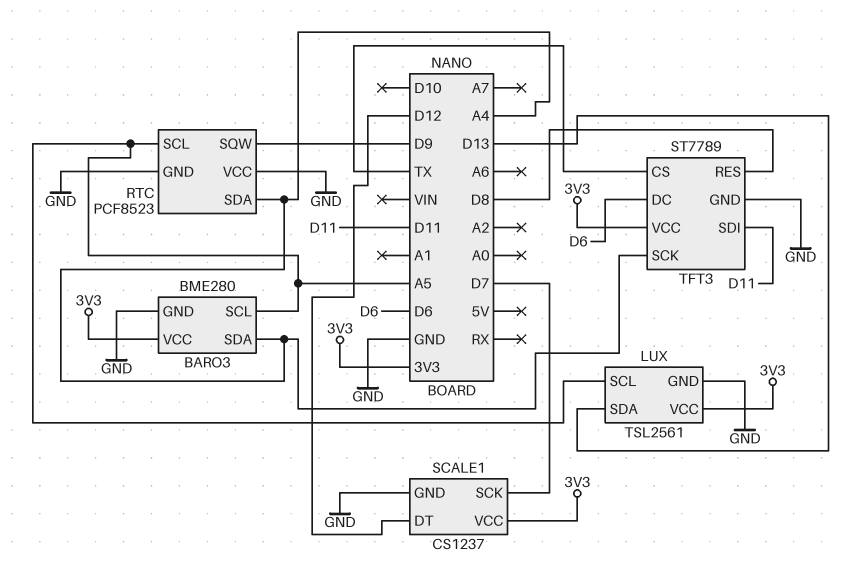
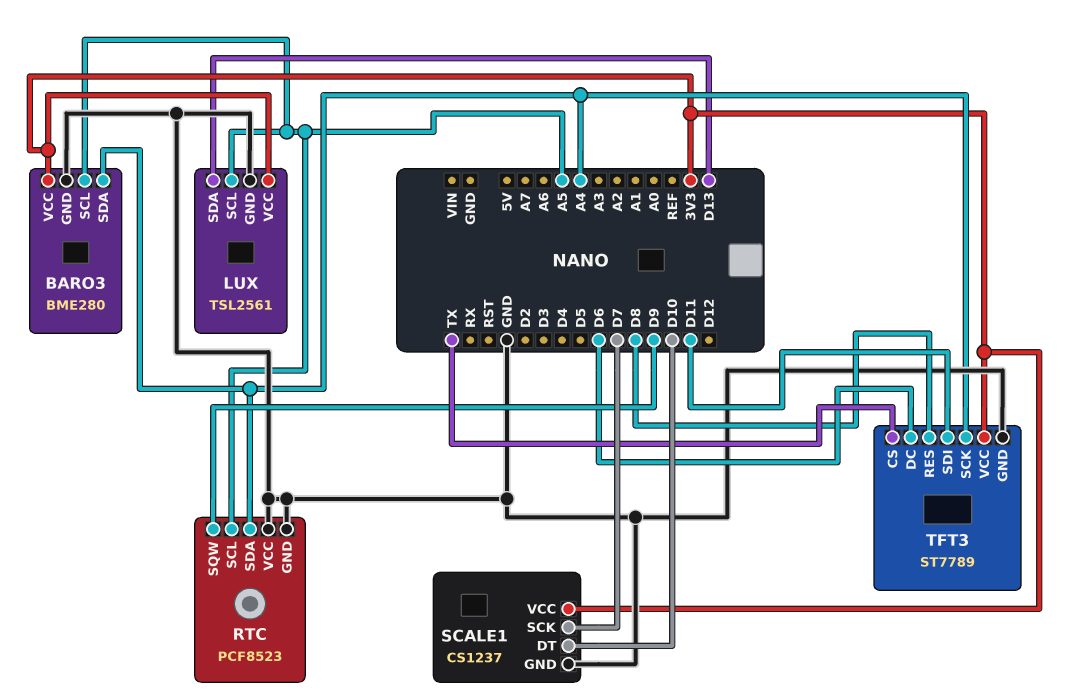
SCALE1 pin DT: D12 -> D10

